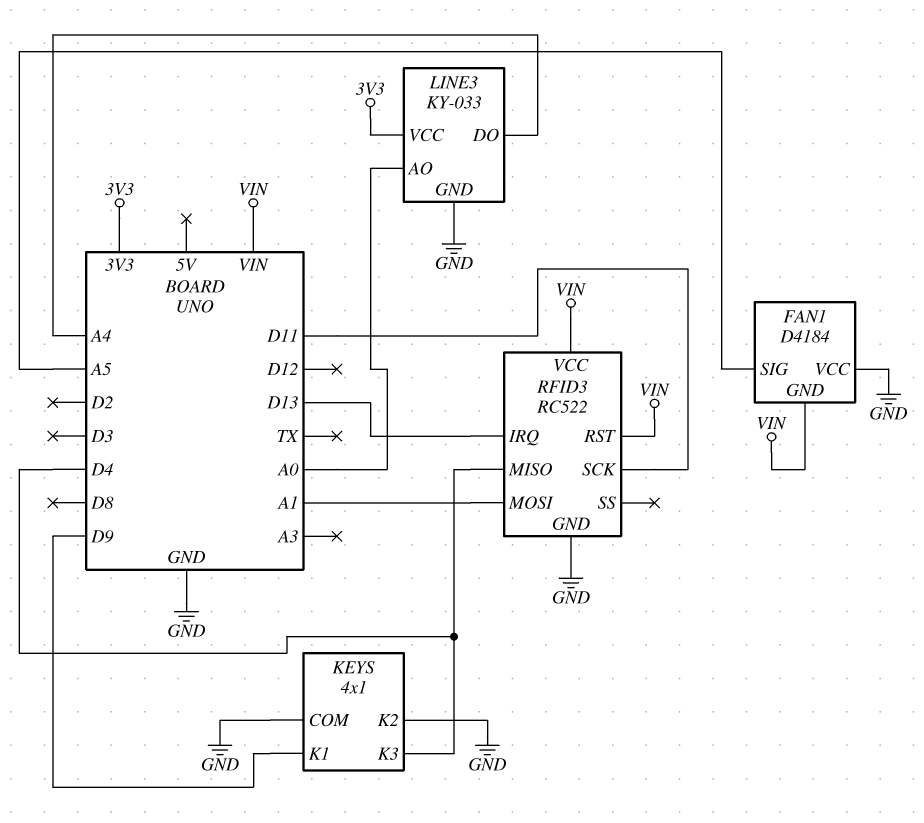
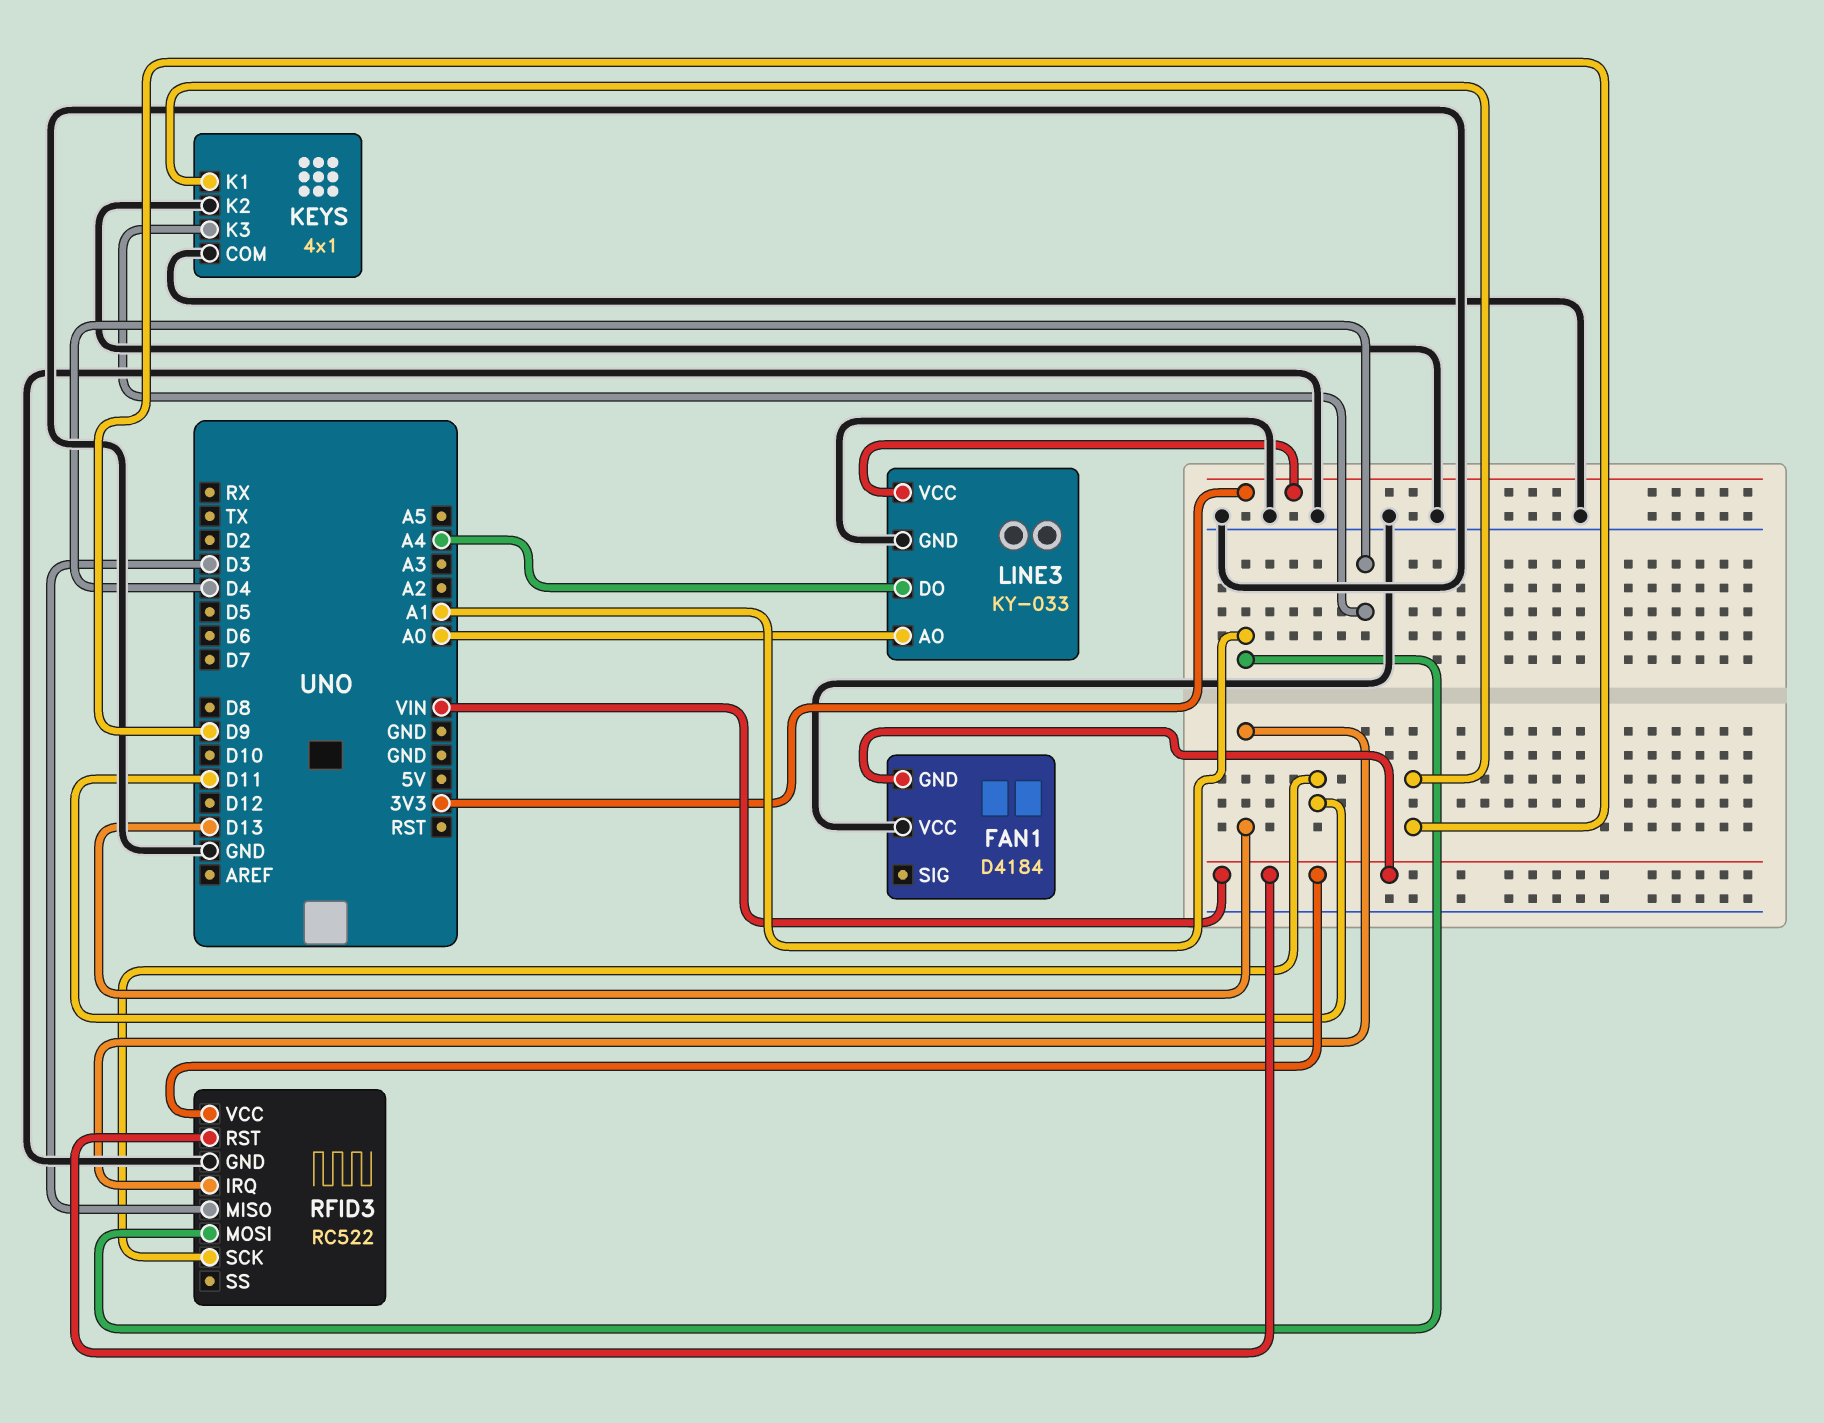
FAN1 pin SIG: A5 -> none
RFID3 pin MISO: D4 -> D3

